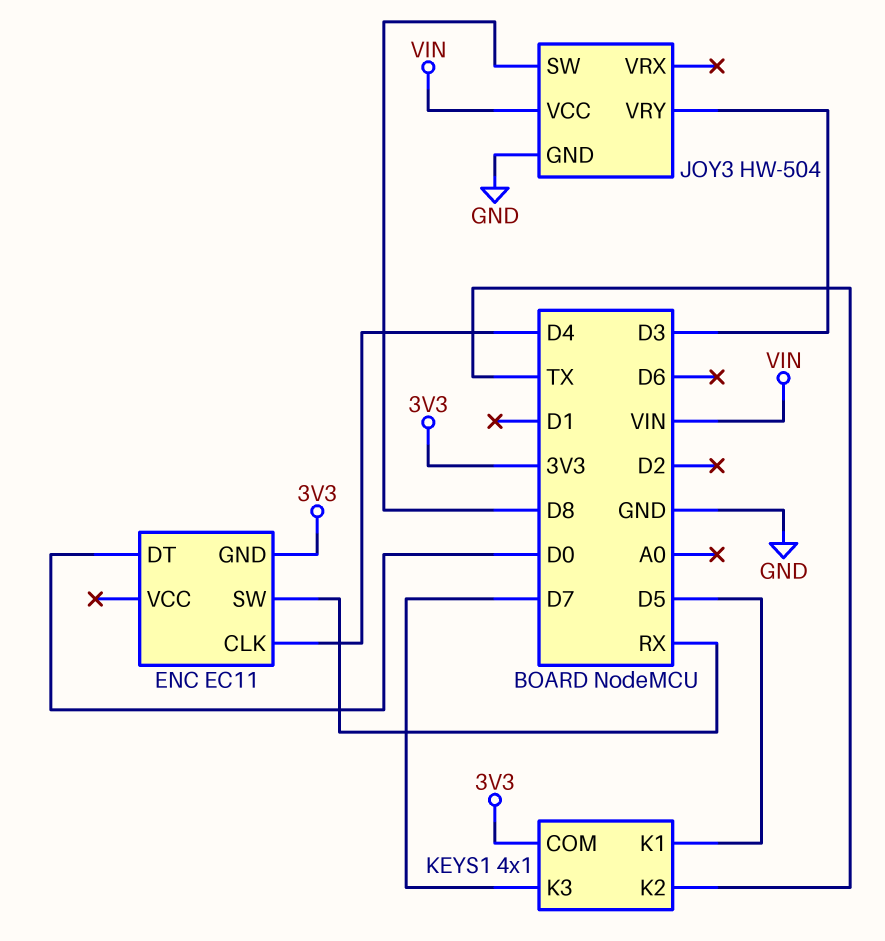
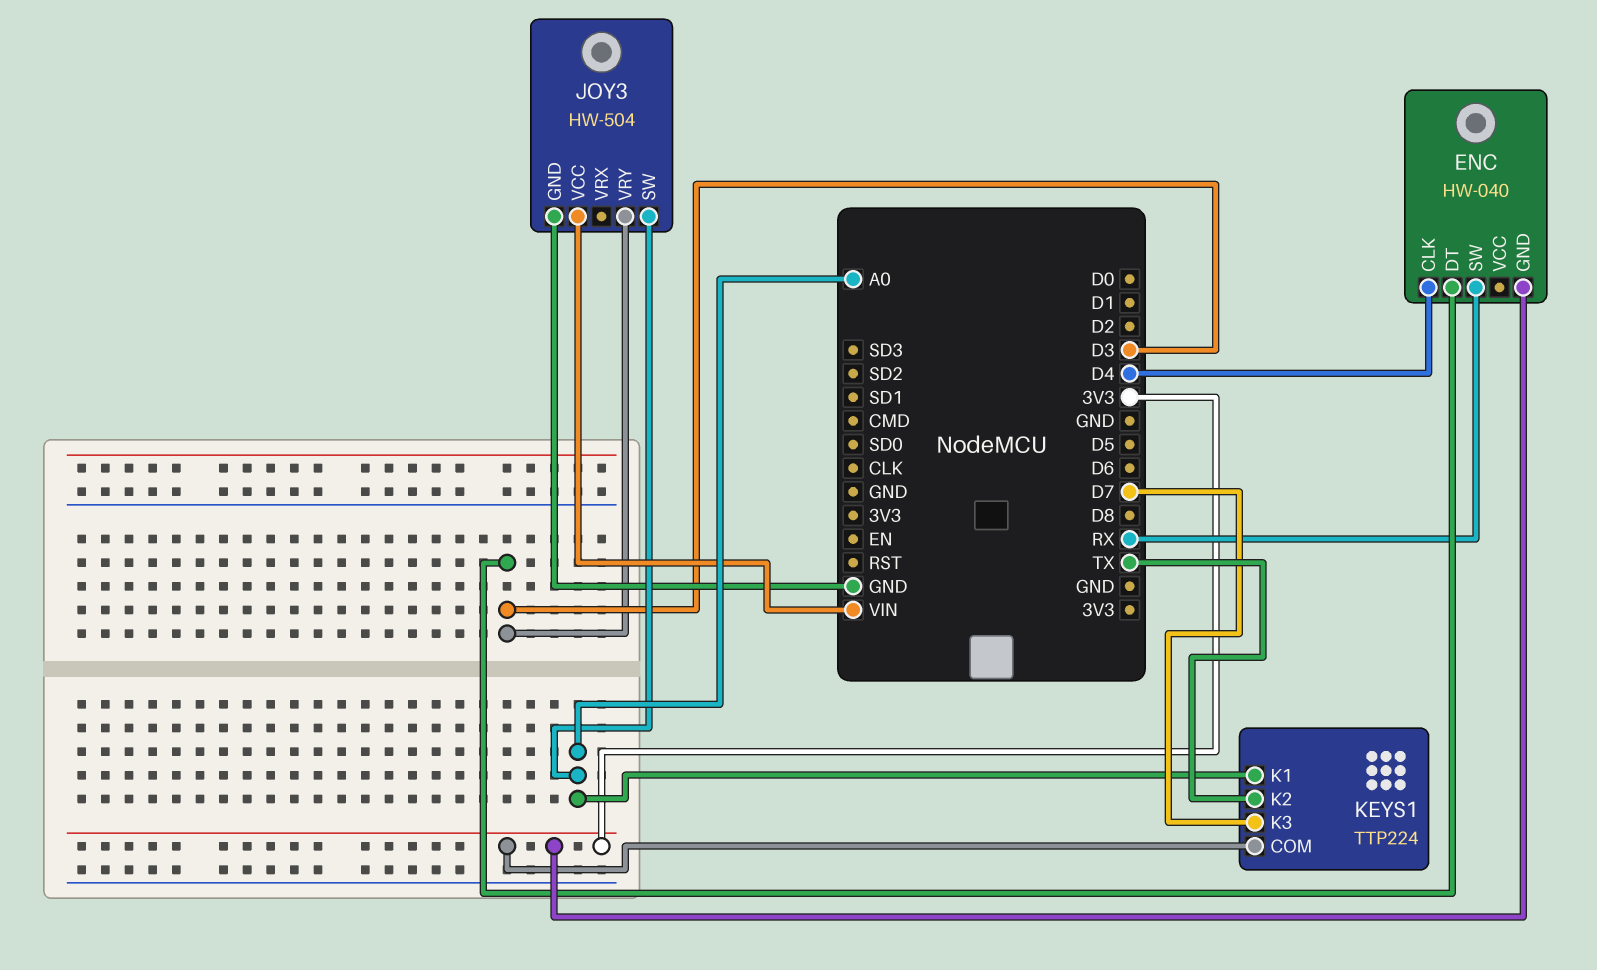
ENC: EC11 -> HW-040
ENC pin DT: D0 -> D3
JOY3 pin SW: D8 -> A0
KEYS1: 4x1 -> TTP224
KEYS1 pin K1: D5 -> A0

